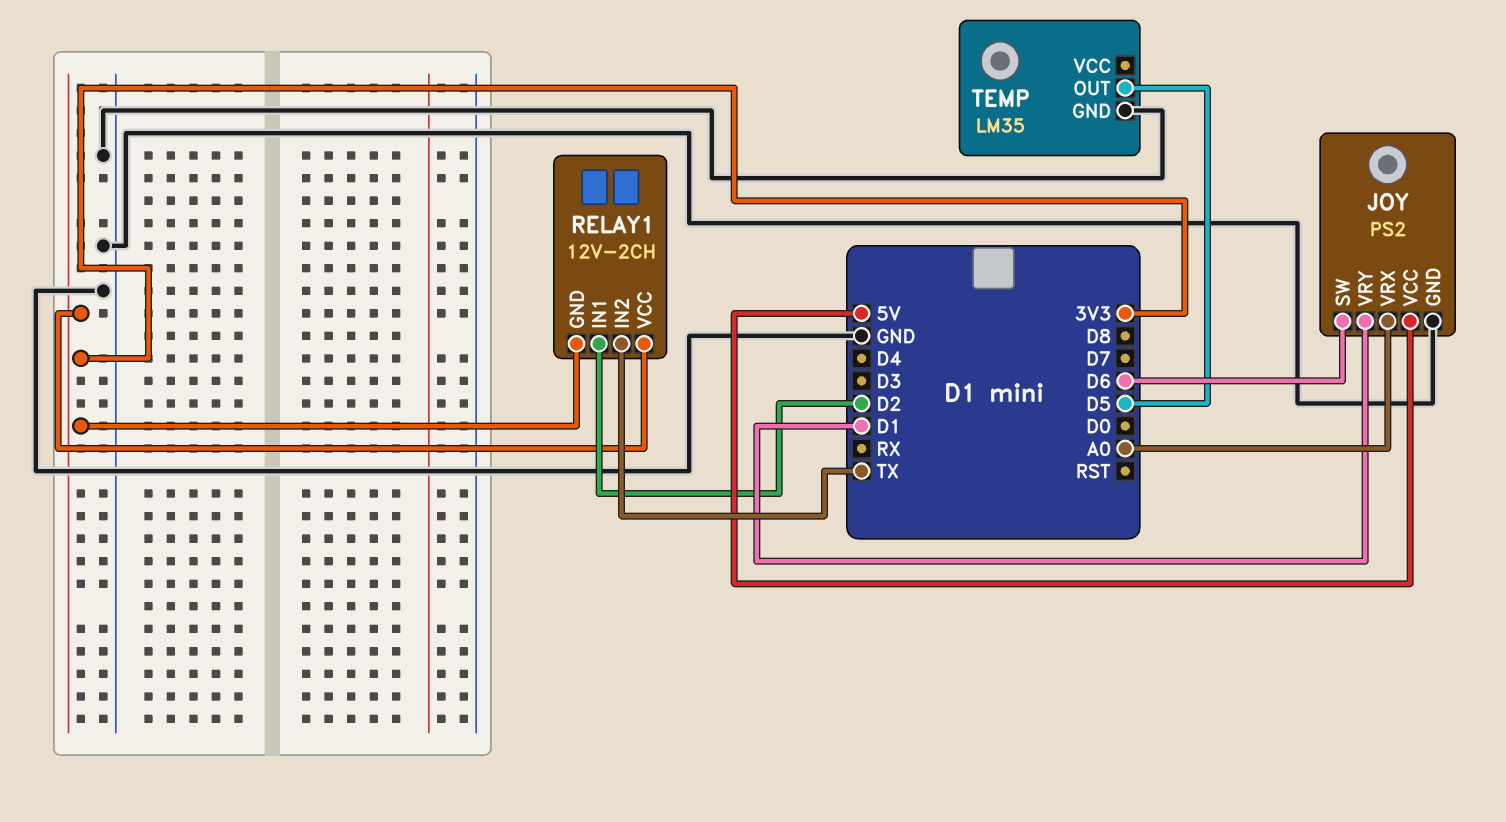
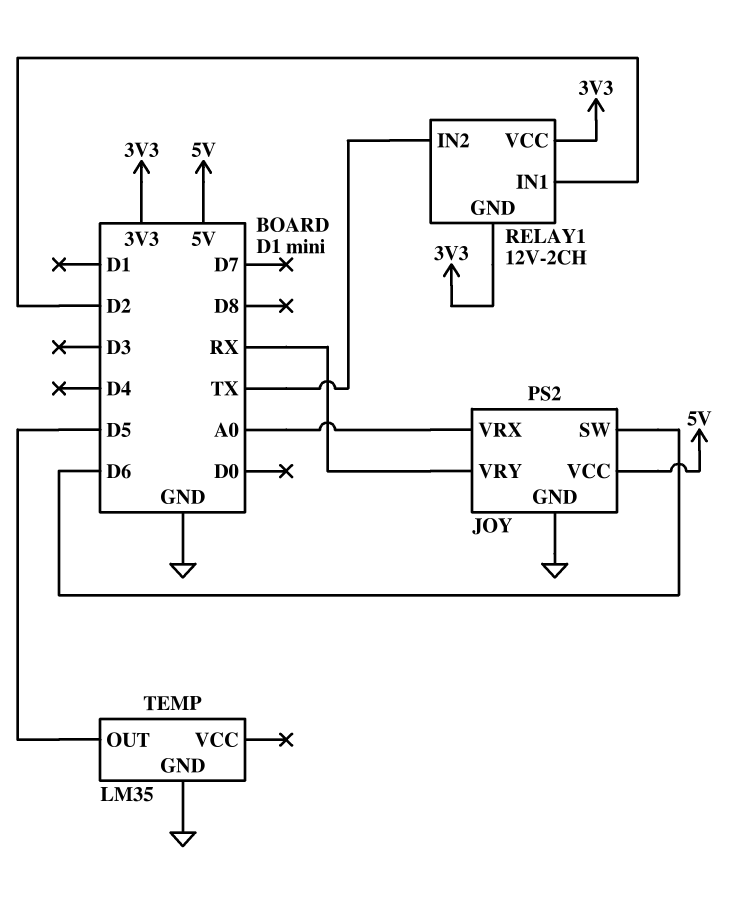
JOY pin VRY: D1 -> RX

